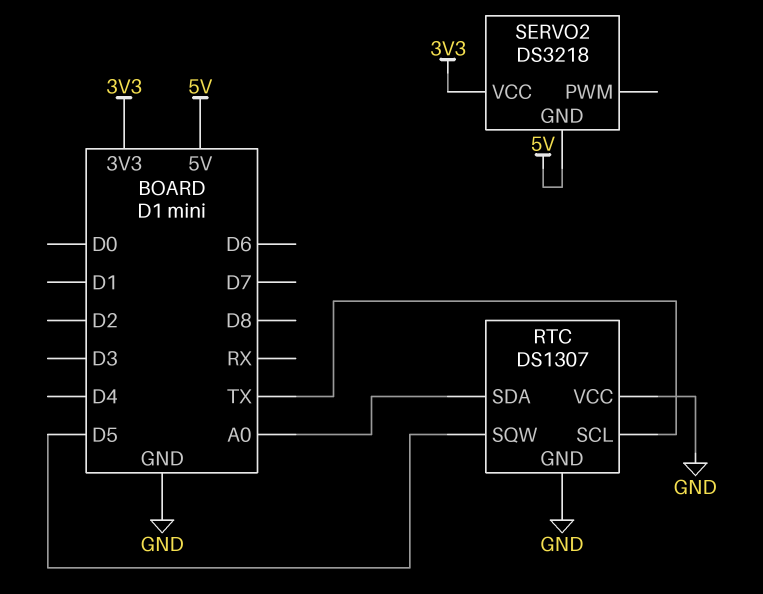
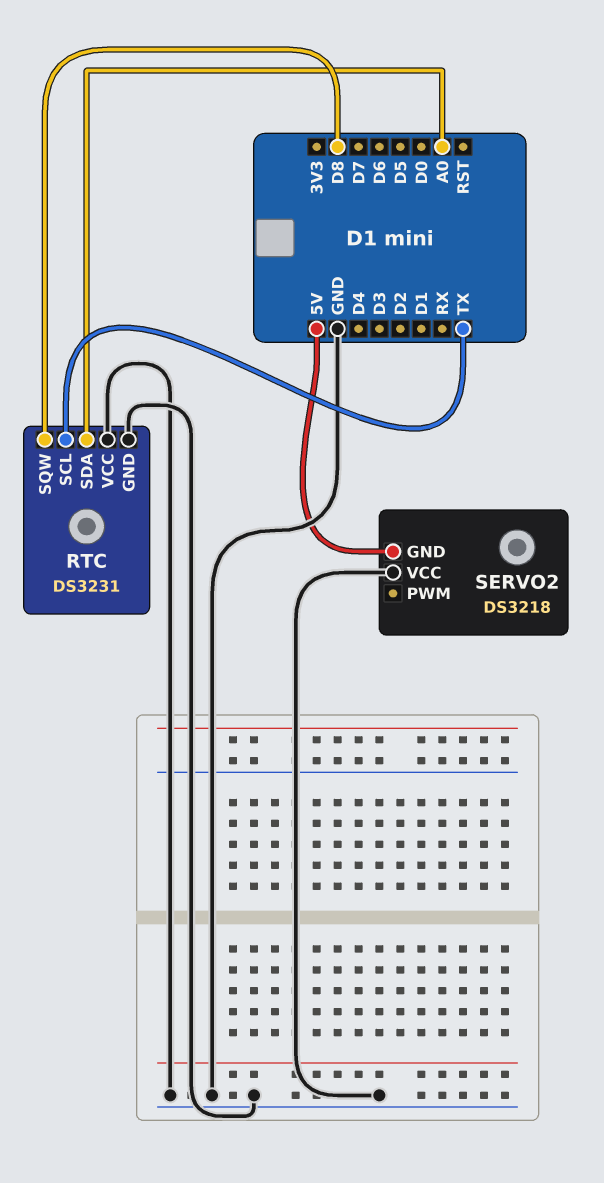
RTC: DS1307 -> DS3231
RTC pin SQW: D5 -> D8
SERVO2 pin VCC: 3V3 -> GND

